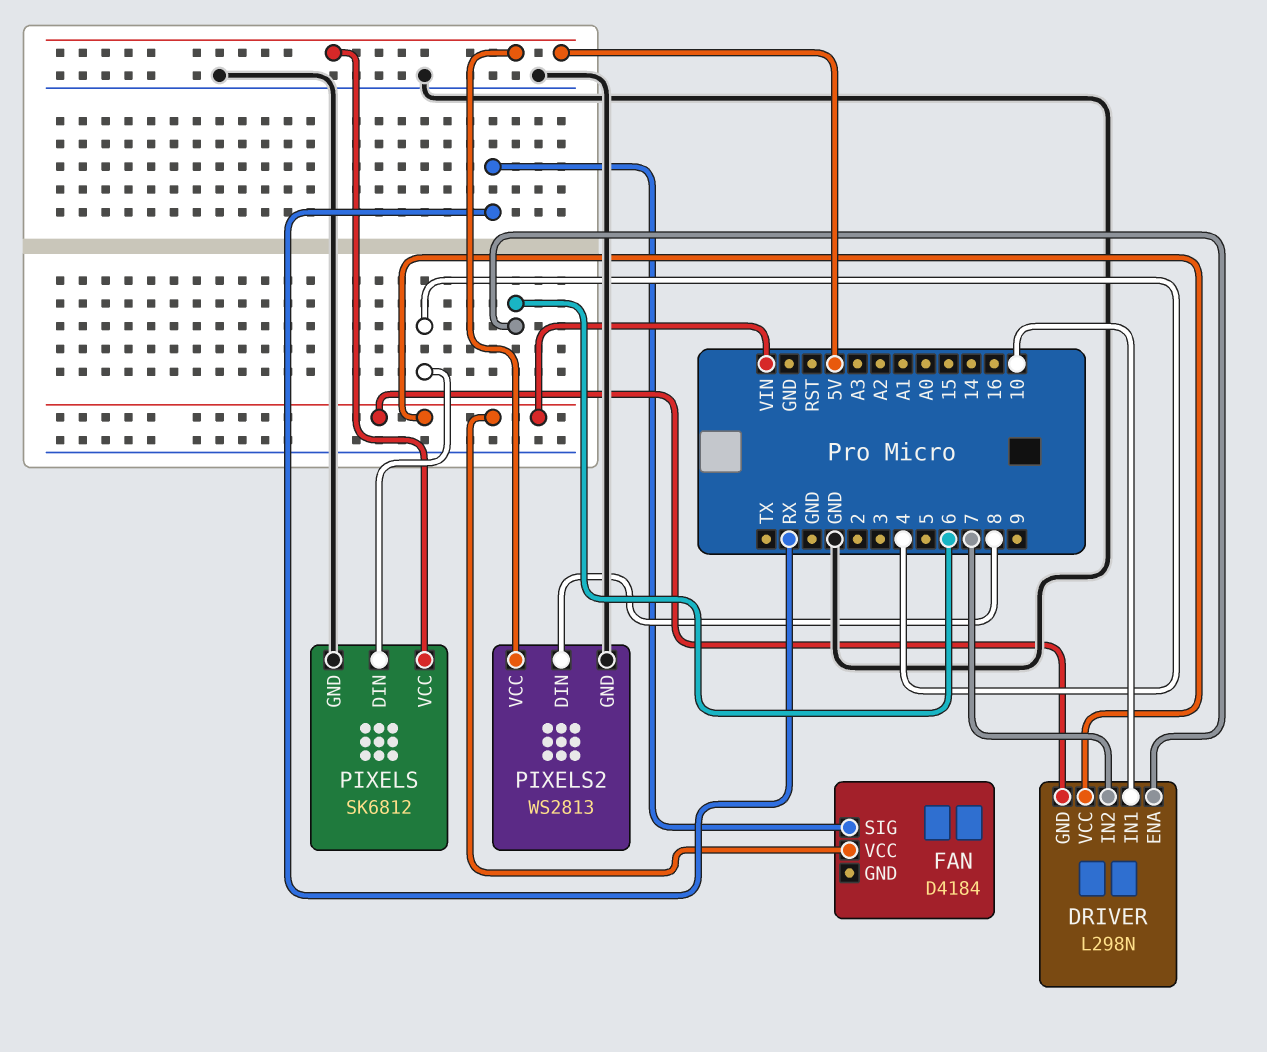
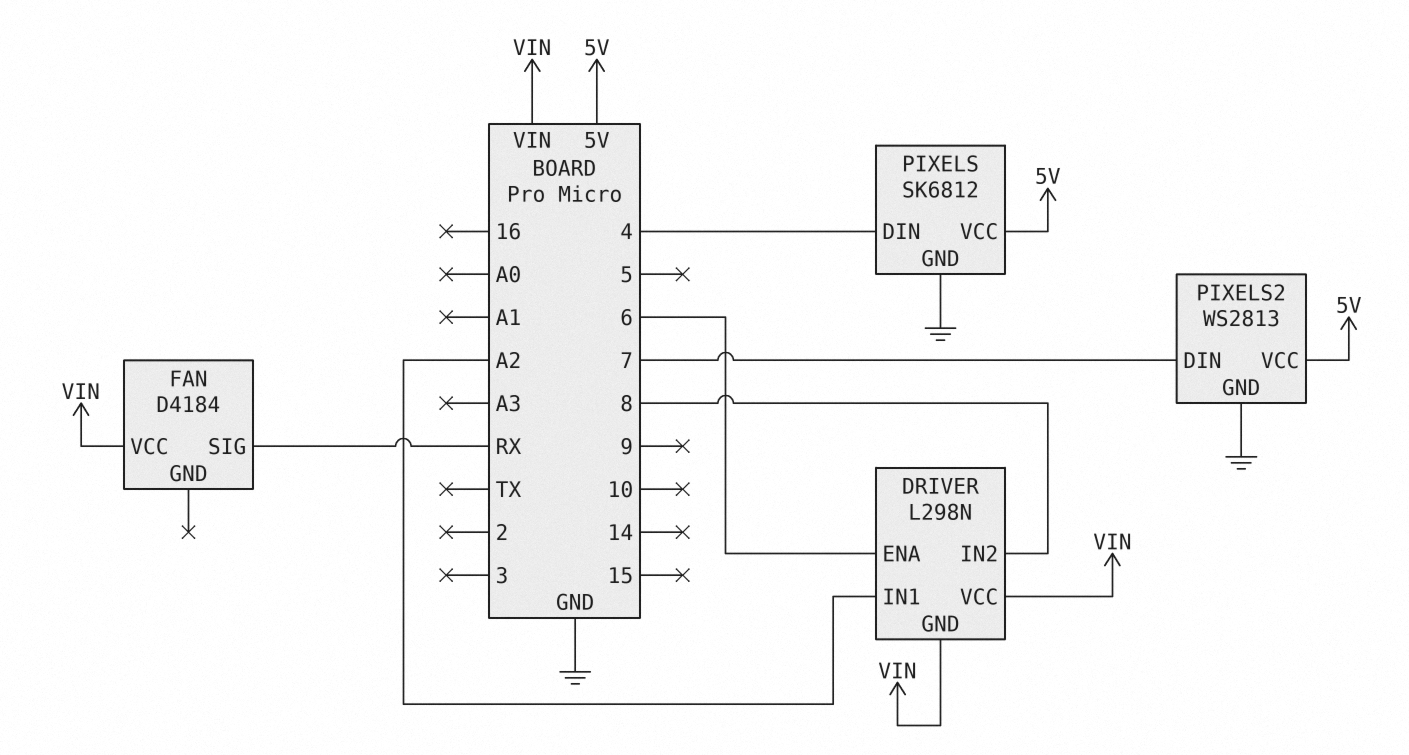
DRIVER pin IN1: 10 -> A2
DRIVER pin IN2: 7 -> 8
PIXELS2 pin DIN: 8 -> 7

